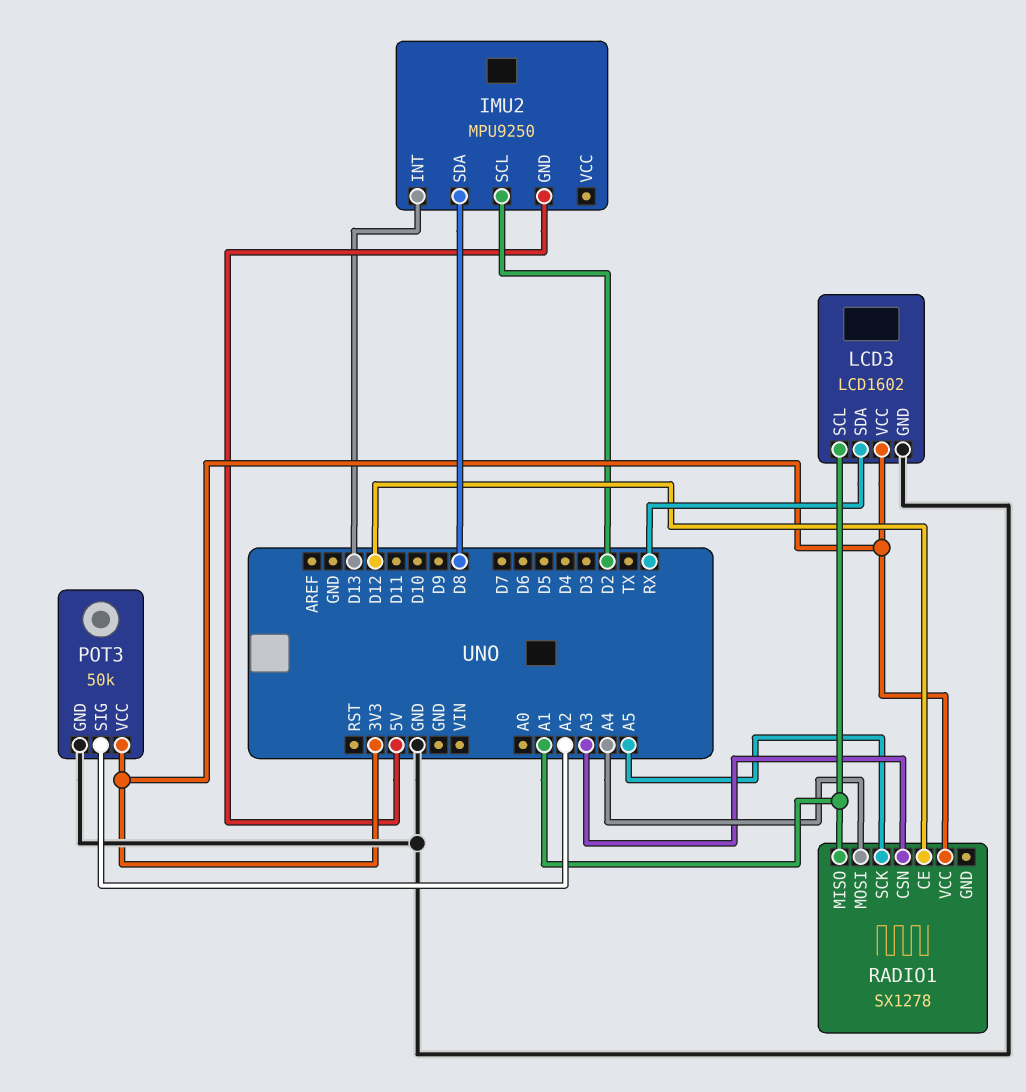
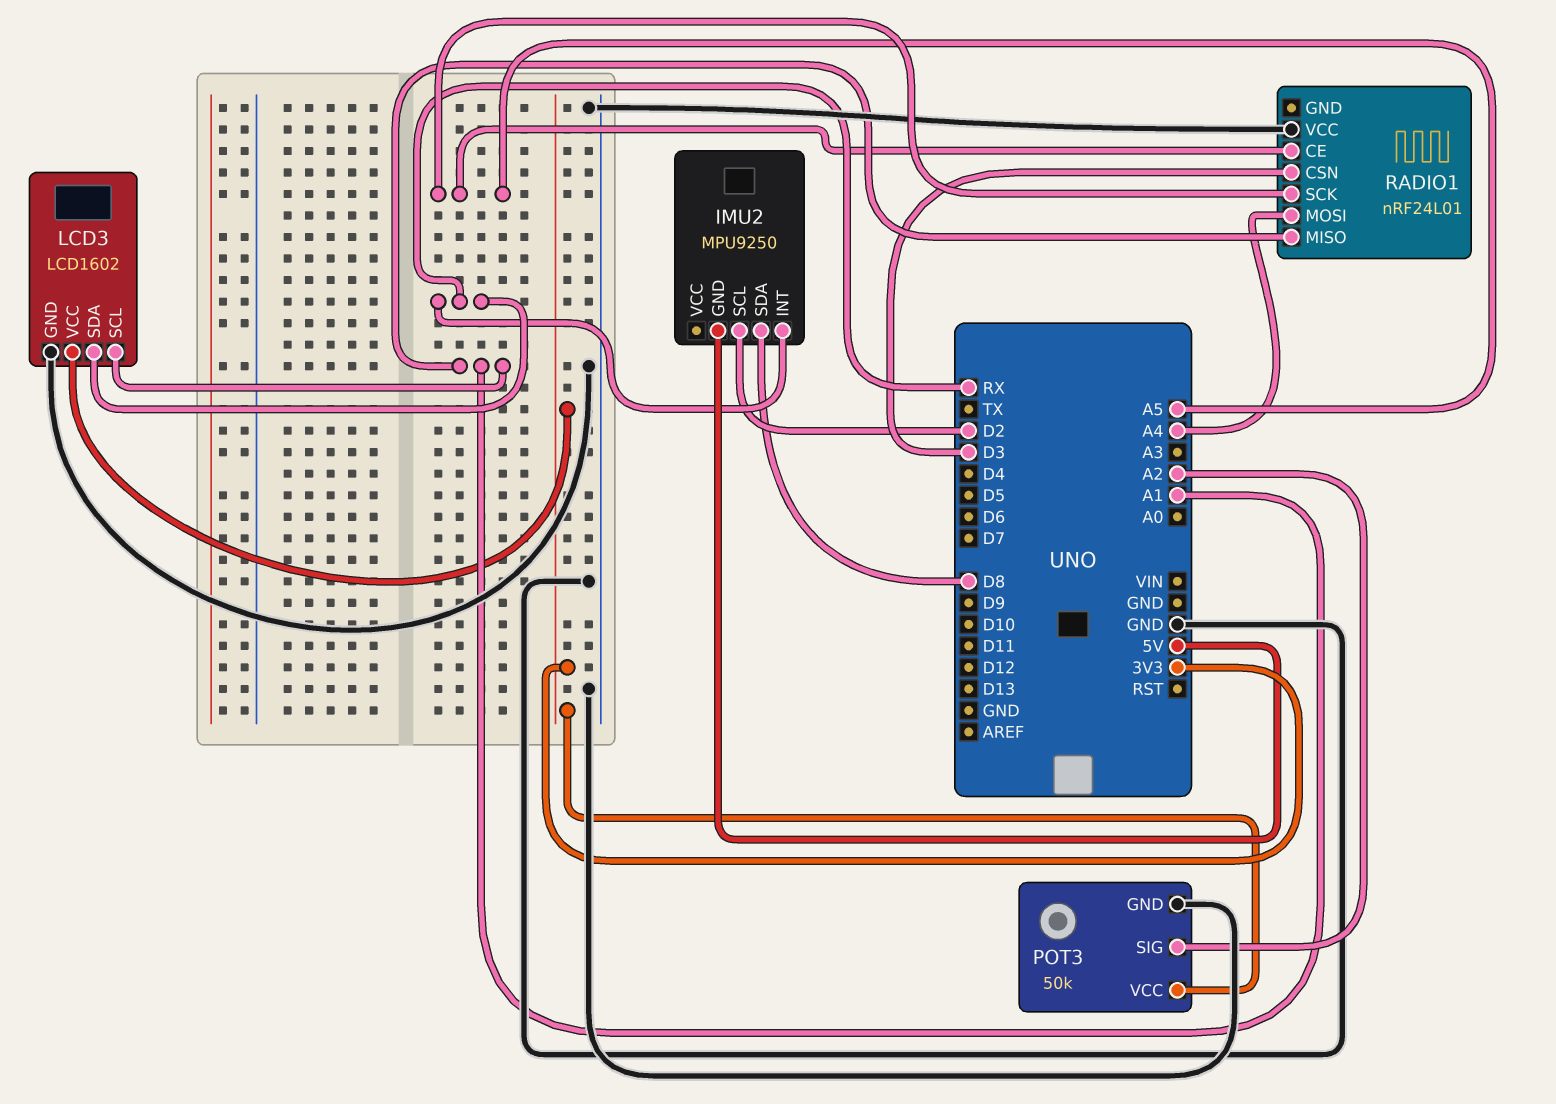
IMU2 pin INT: D13 -> RX
RADIO1: SX1278 -> nRF24L01
RADIO1 pin CE: D12 -> A5
RADIO1 pin CSN: A3 -> D3
RADIO1 pin VCC: 3V3 -> GND

